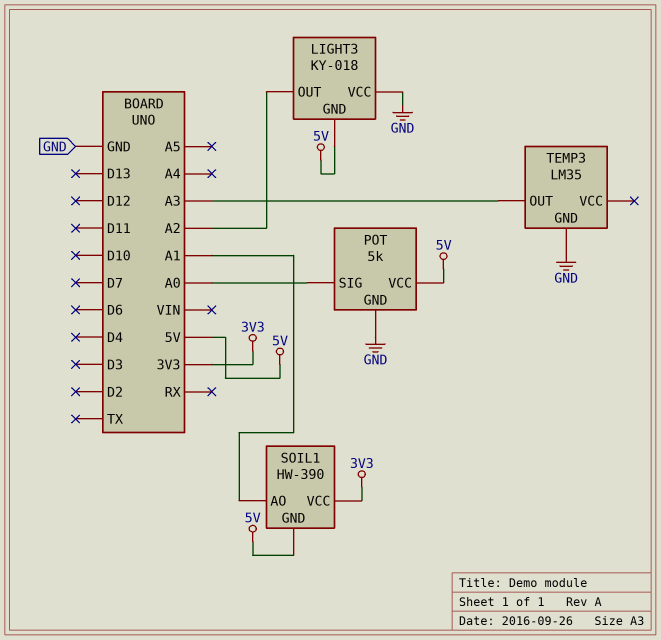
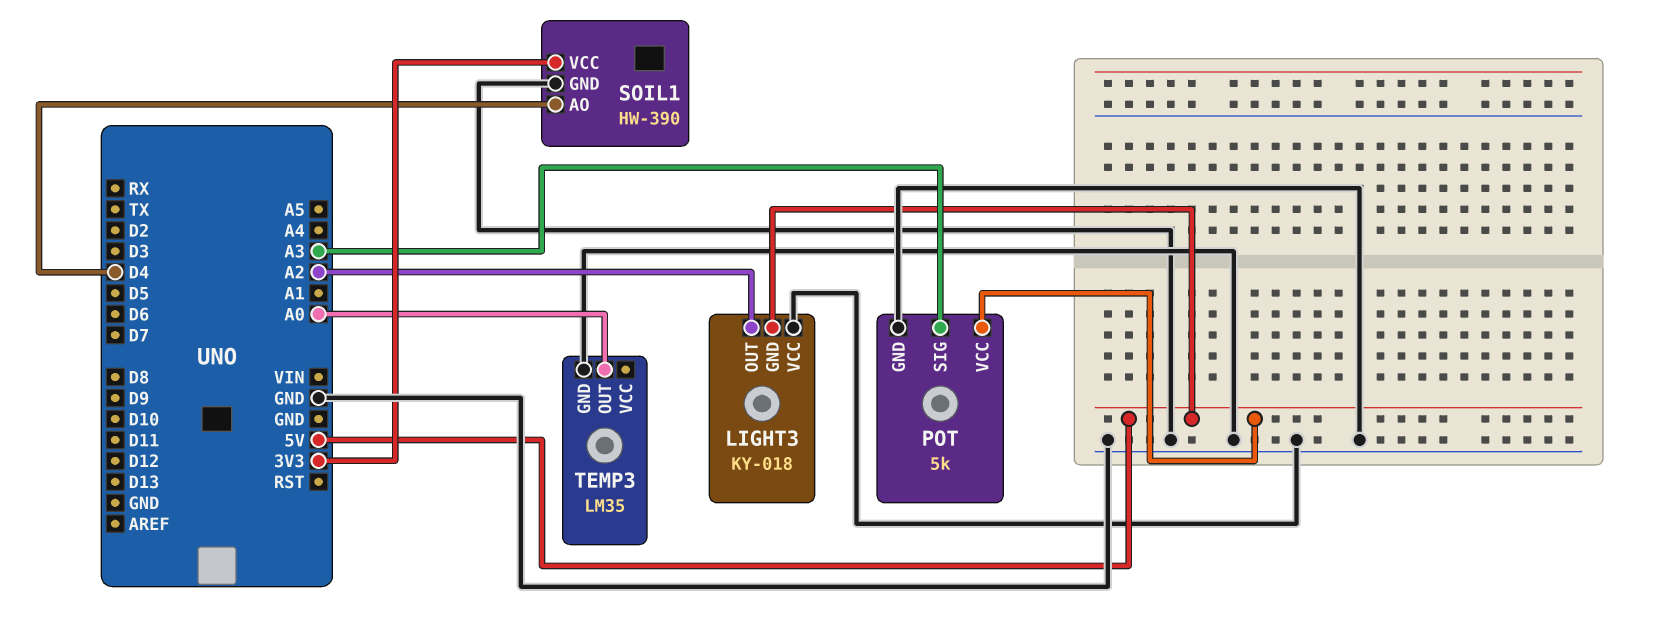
POT pin SIG: A0 -> A3
SOIL1 pin AO: A1 -> D4
SOIL1 pin GND: 5V -> GND
TEMP3 pin OUT: A3 -> A0

